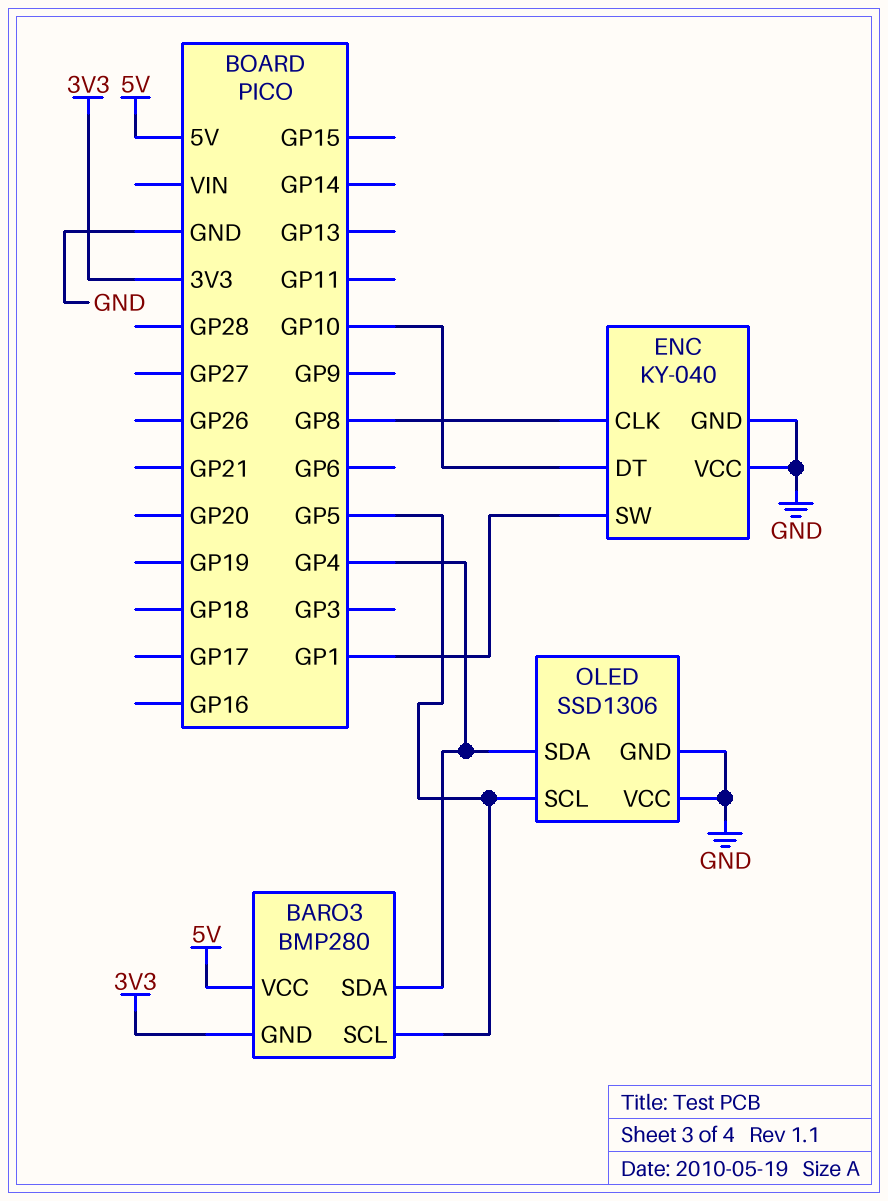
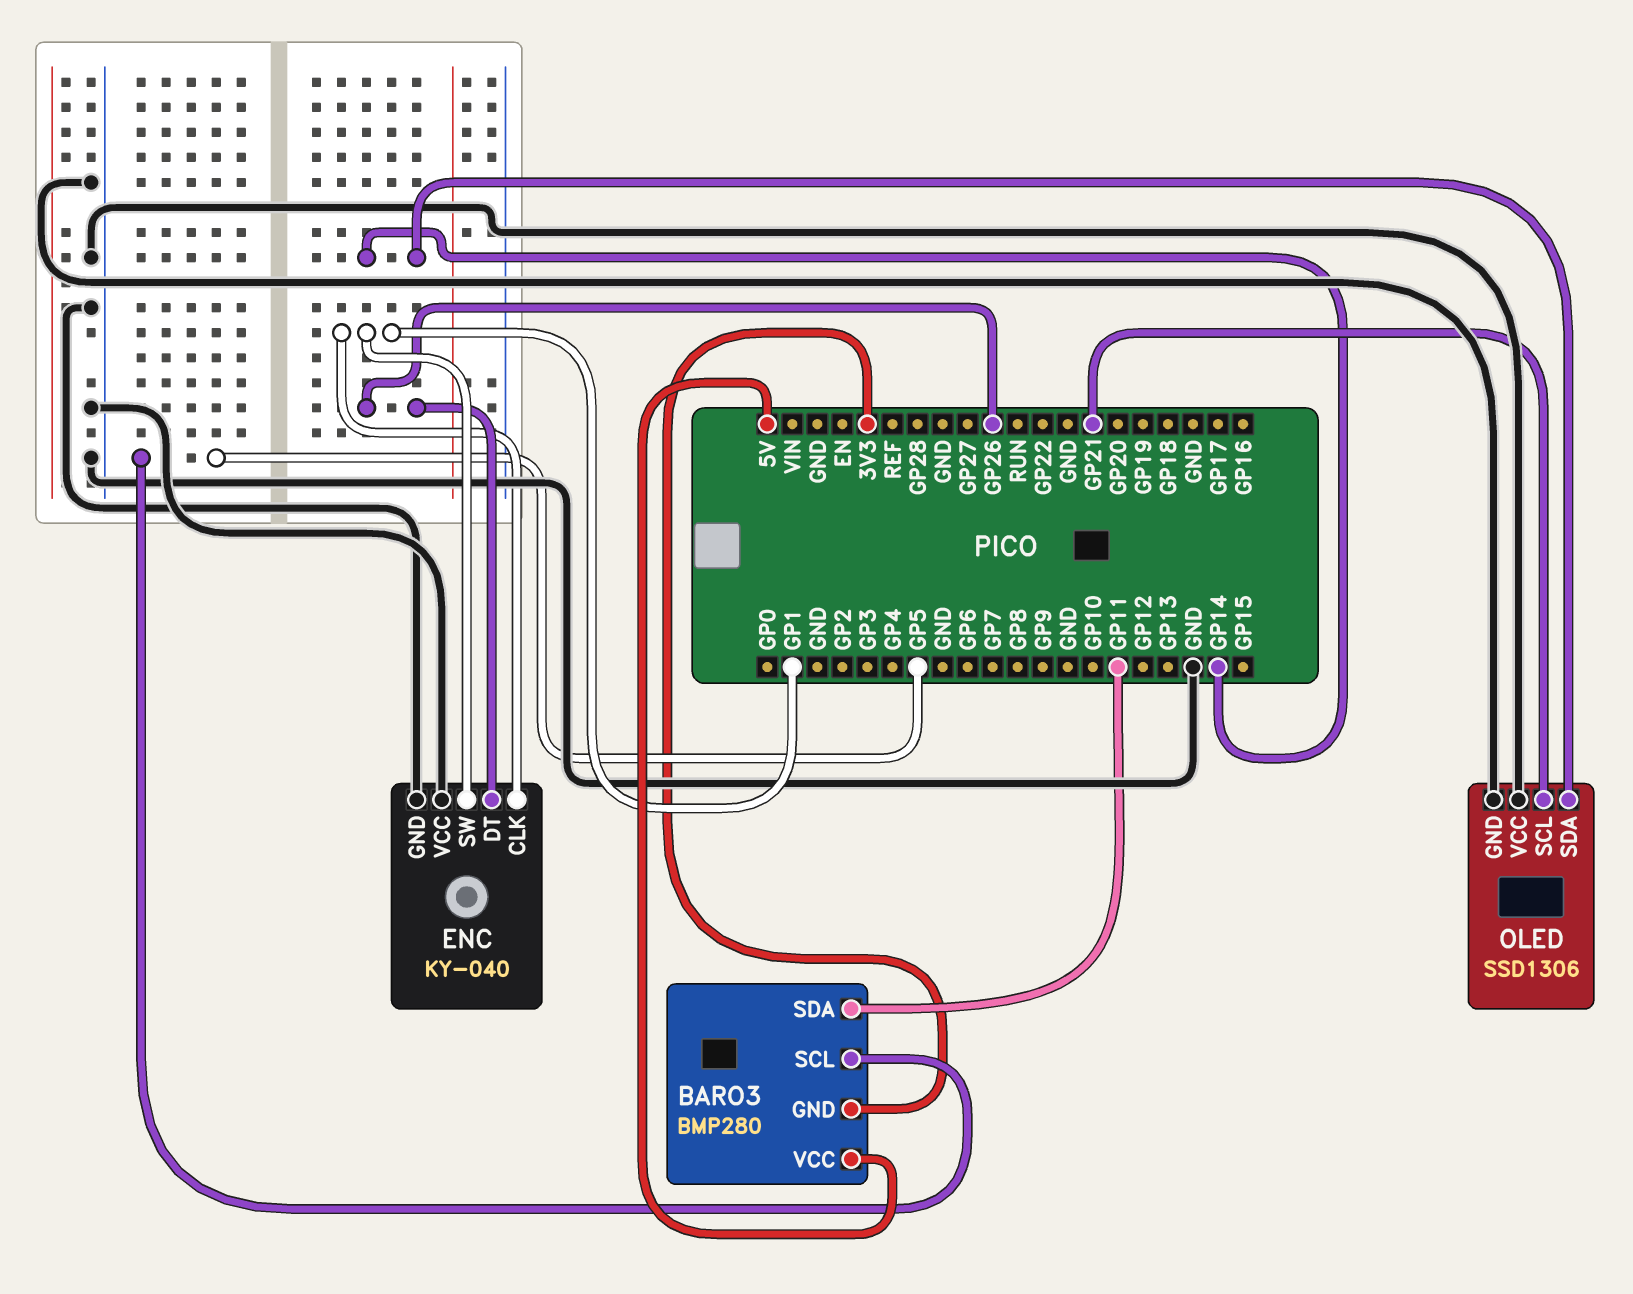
BARO3 pin SDA: GP4 -> GP11
ENC pin CLK: GP8 -> GP1
ENC pin DT: GP10 -> GP26
OLED pin SCL: GP5 -> GP21
OLED pin SDA: GP4 -> GP14

